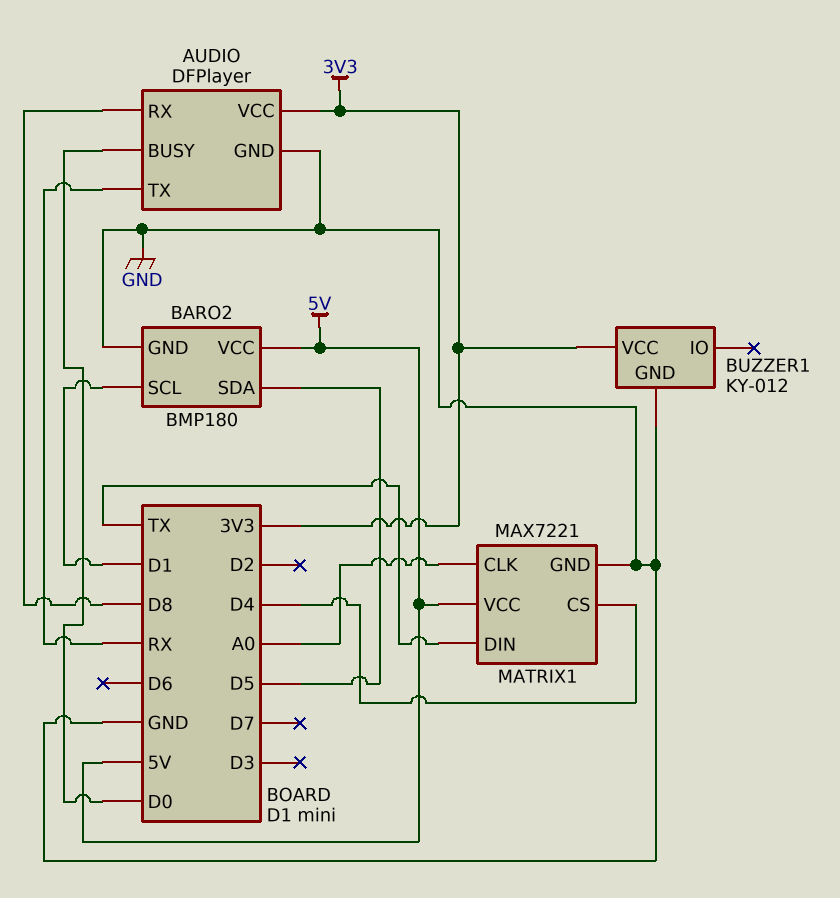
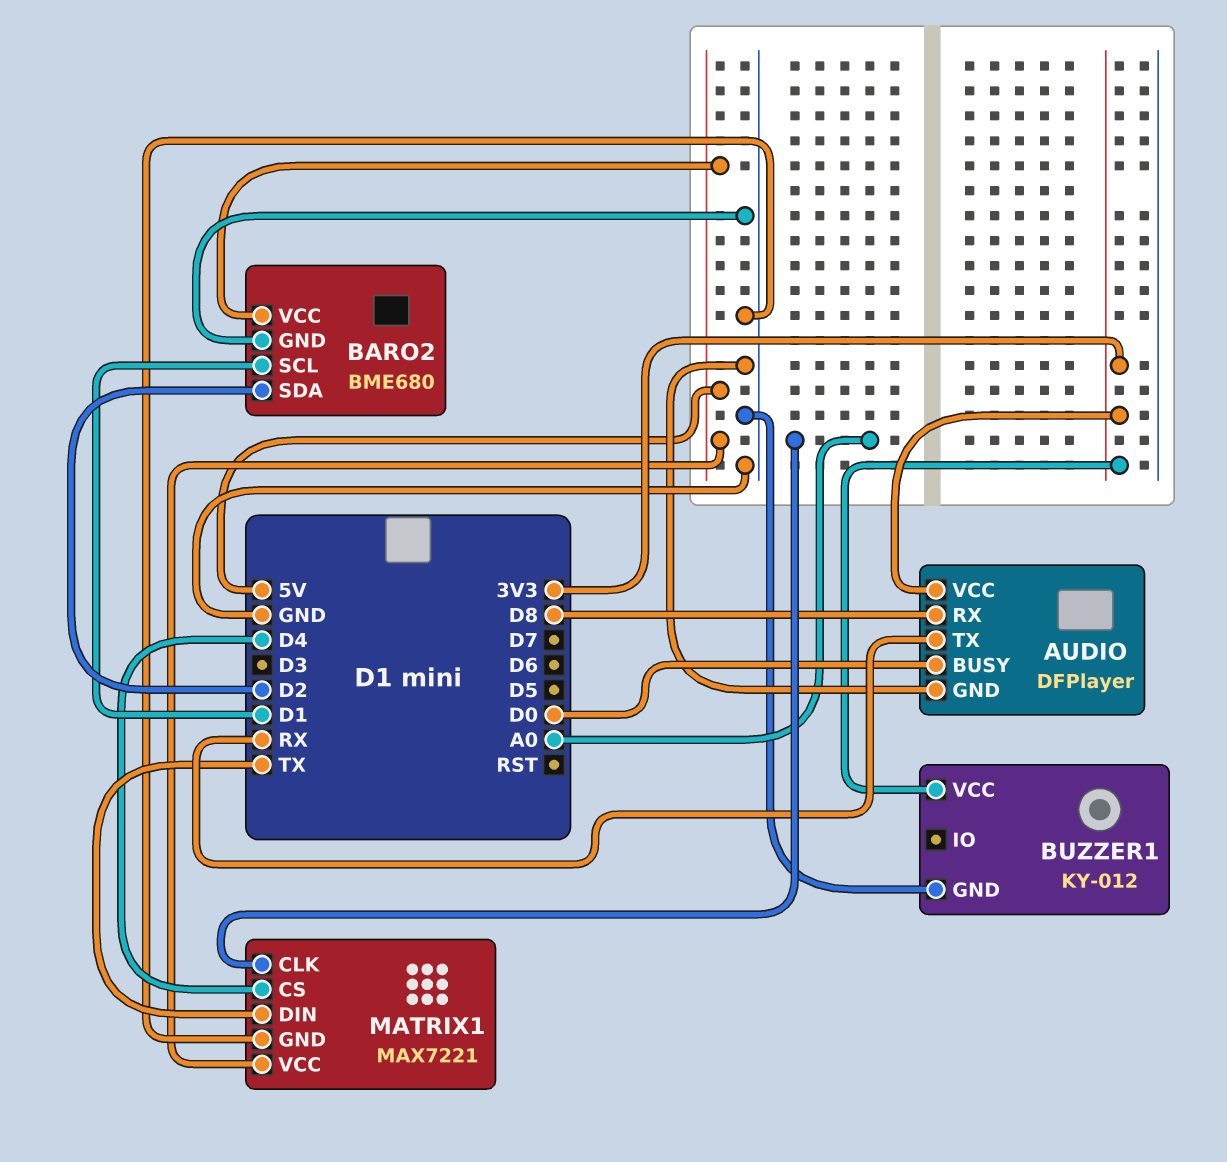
BARO2: BMP180 -> BME680
BARO2 pin SDA: D5 -> D2

